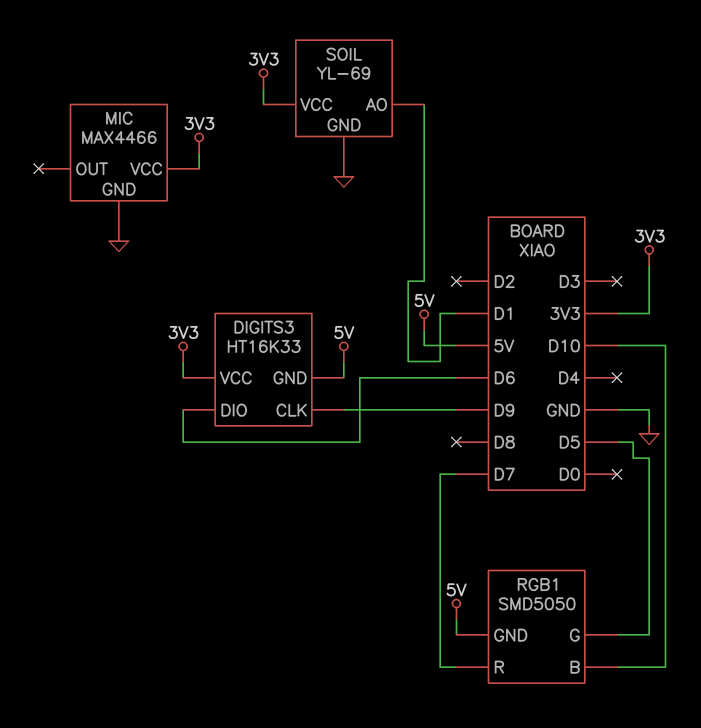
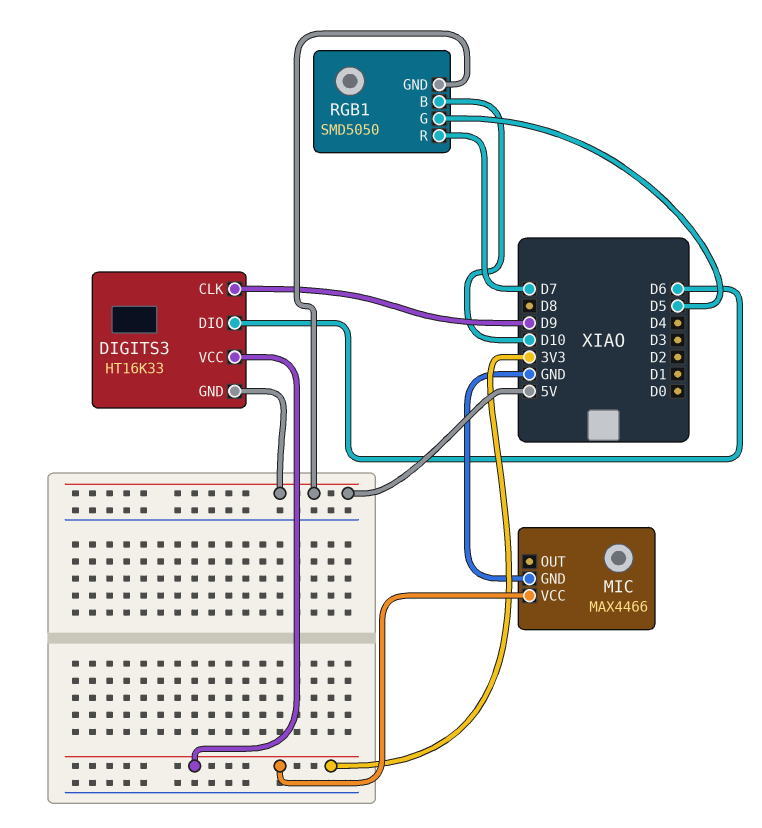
SOIL: YL-69 -> none
SOIL pin AO: D1 -> none
SOIL pin GND: GND -> none
SOIL pin VCC: 3V3 -> none

